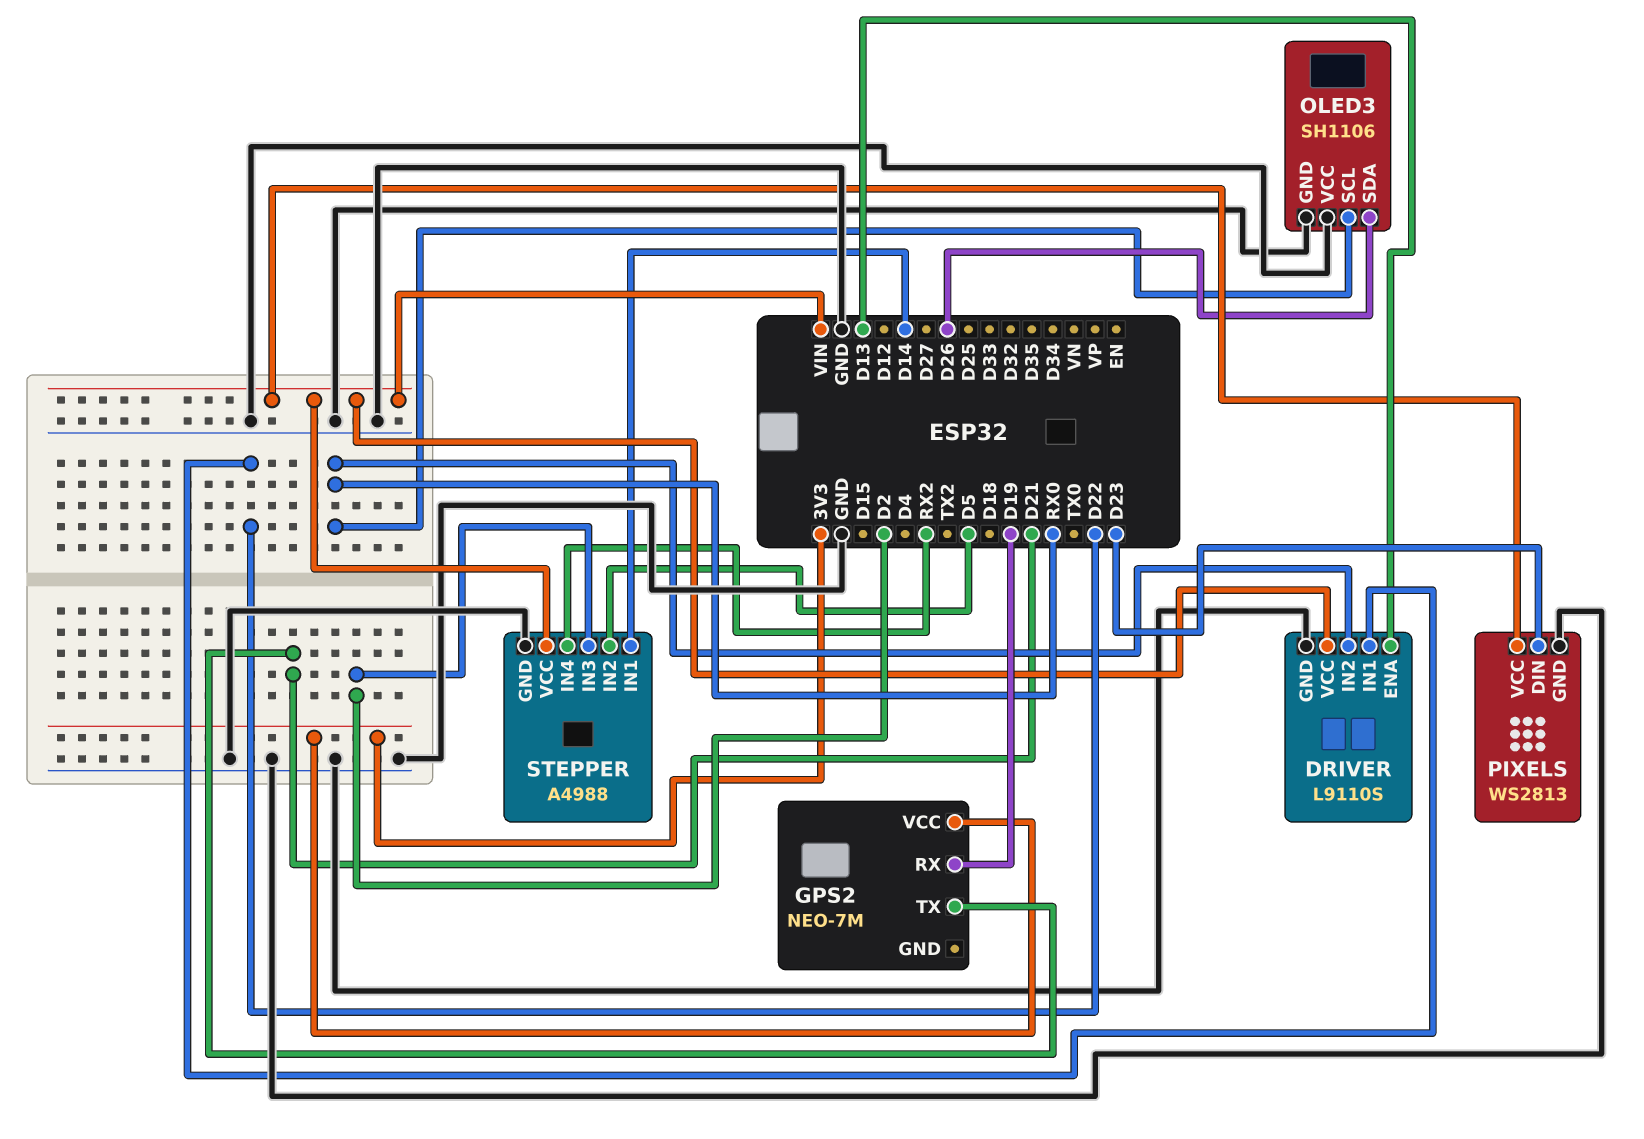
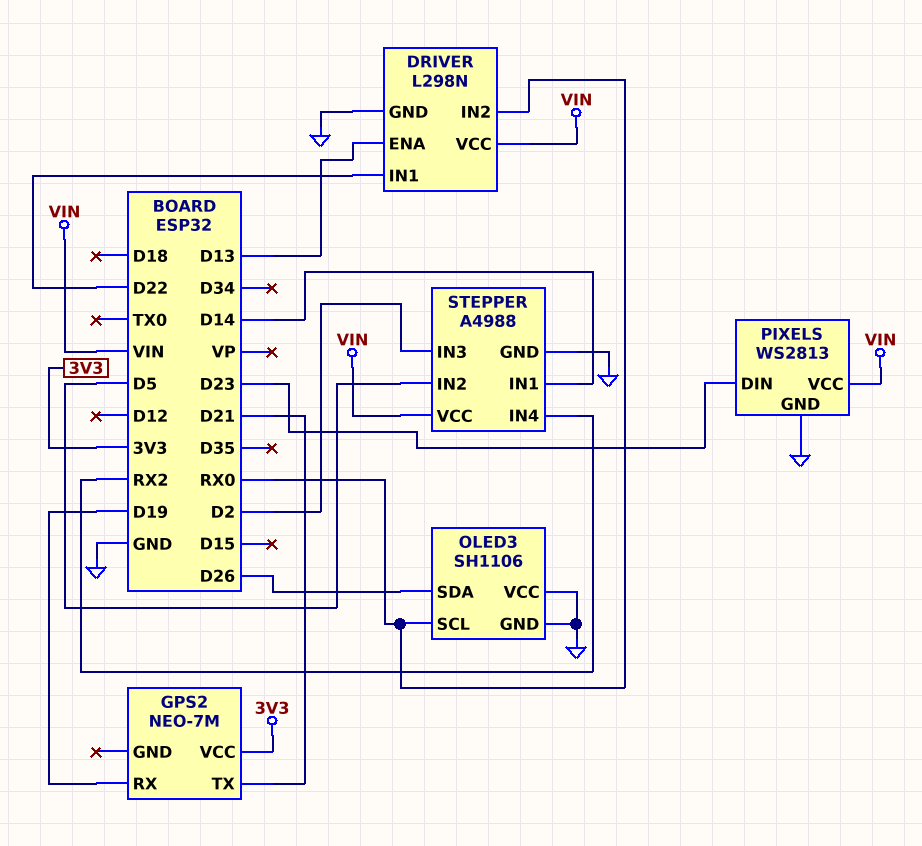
DRIVER: L9110S -> L298N

